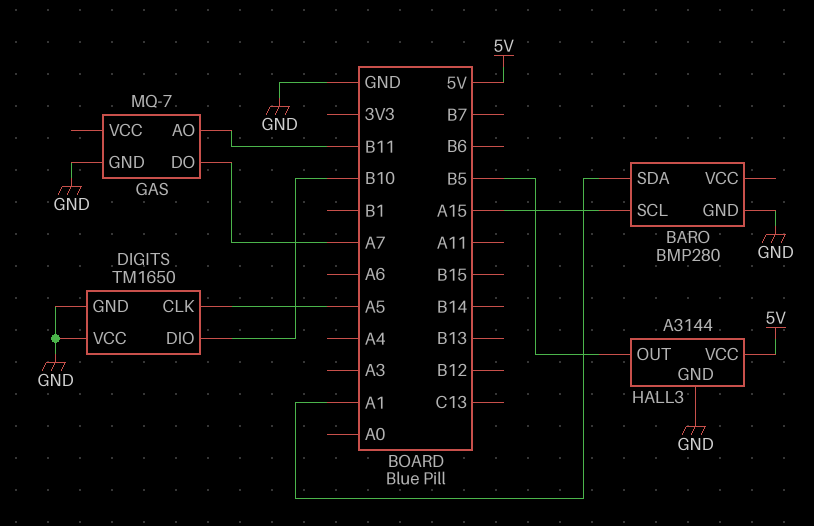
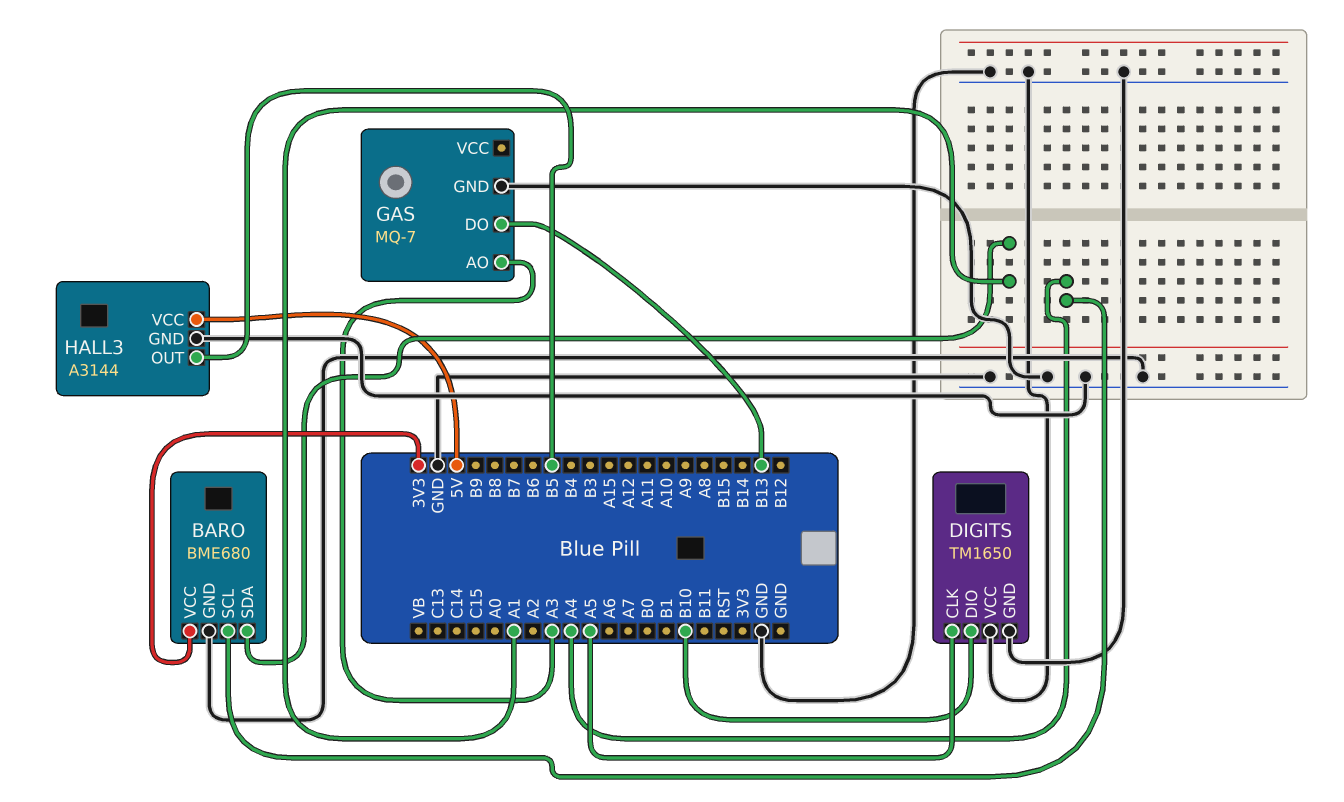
BARO: BMP280 -> BME680
BARO pin SCL: A15 -> A4
BARO pin VCC: none -> 3V3
GAS pin AO: B11 -> A3
GAS pin DO: A7 -> B13

